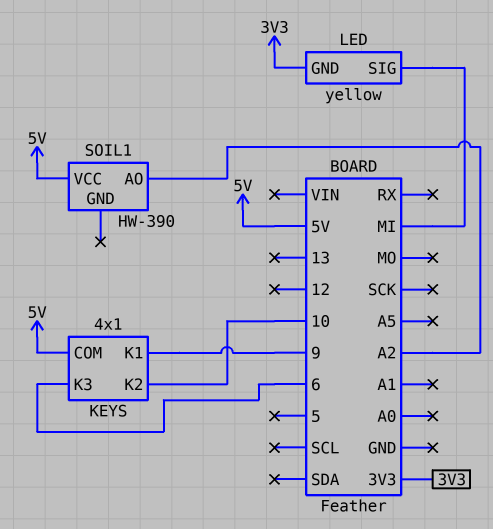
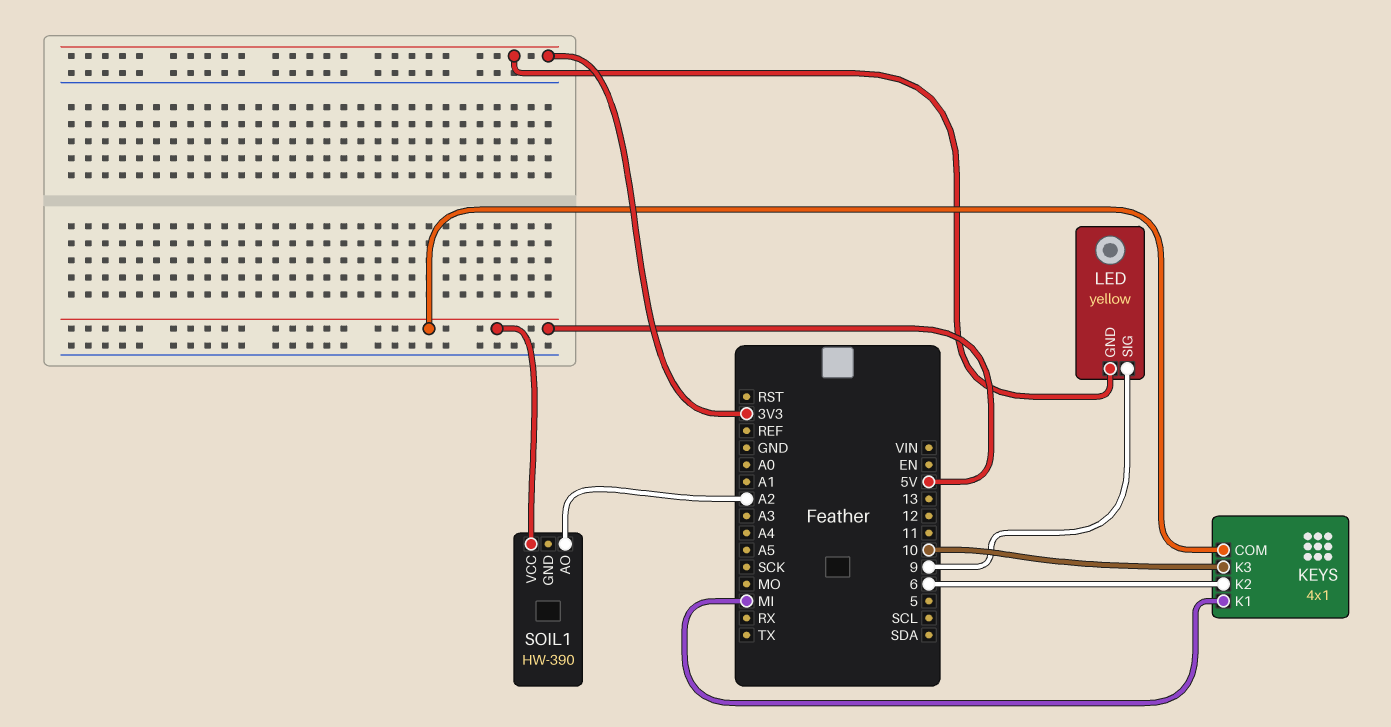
KEYS pin K1: 9 -> MI
KEYS pin K2: 10 -> 6
KEYS pin K3: 6 -> 10
LED pin SIG: MI -> 9

